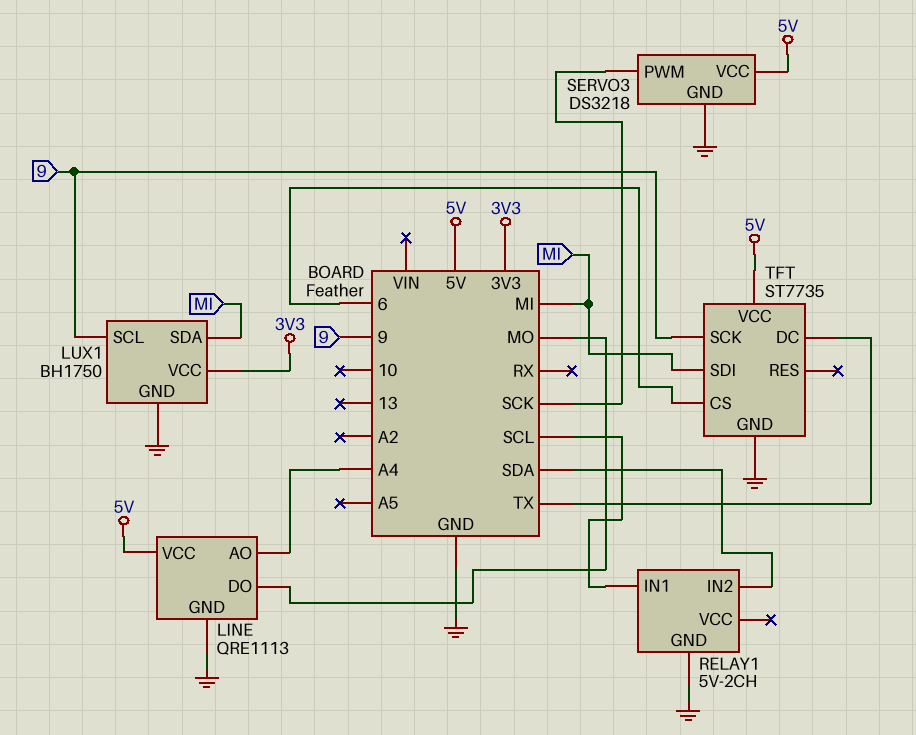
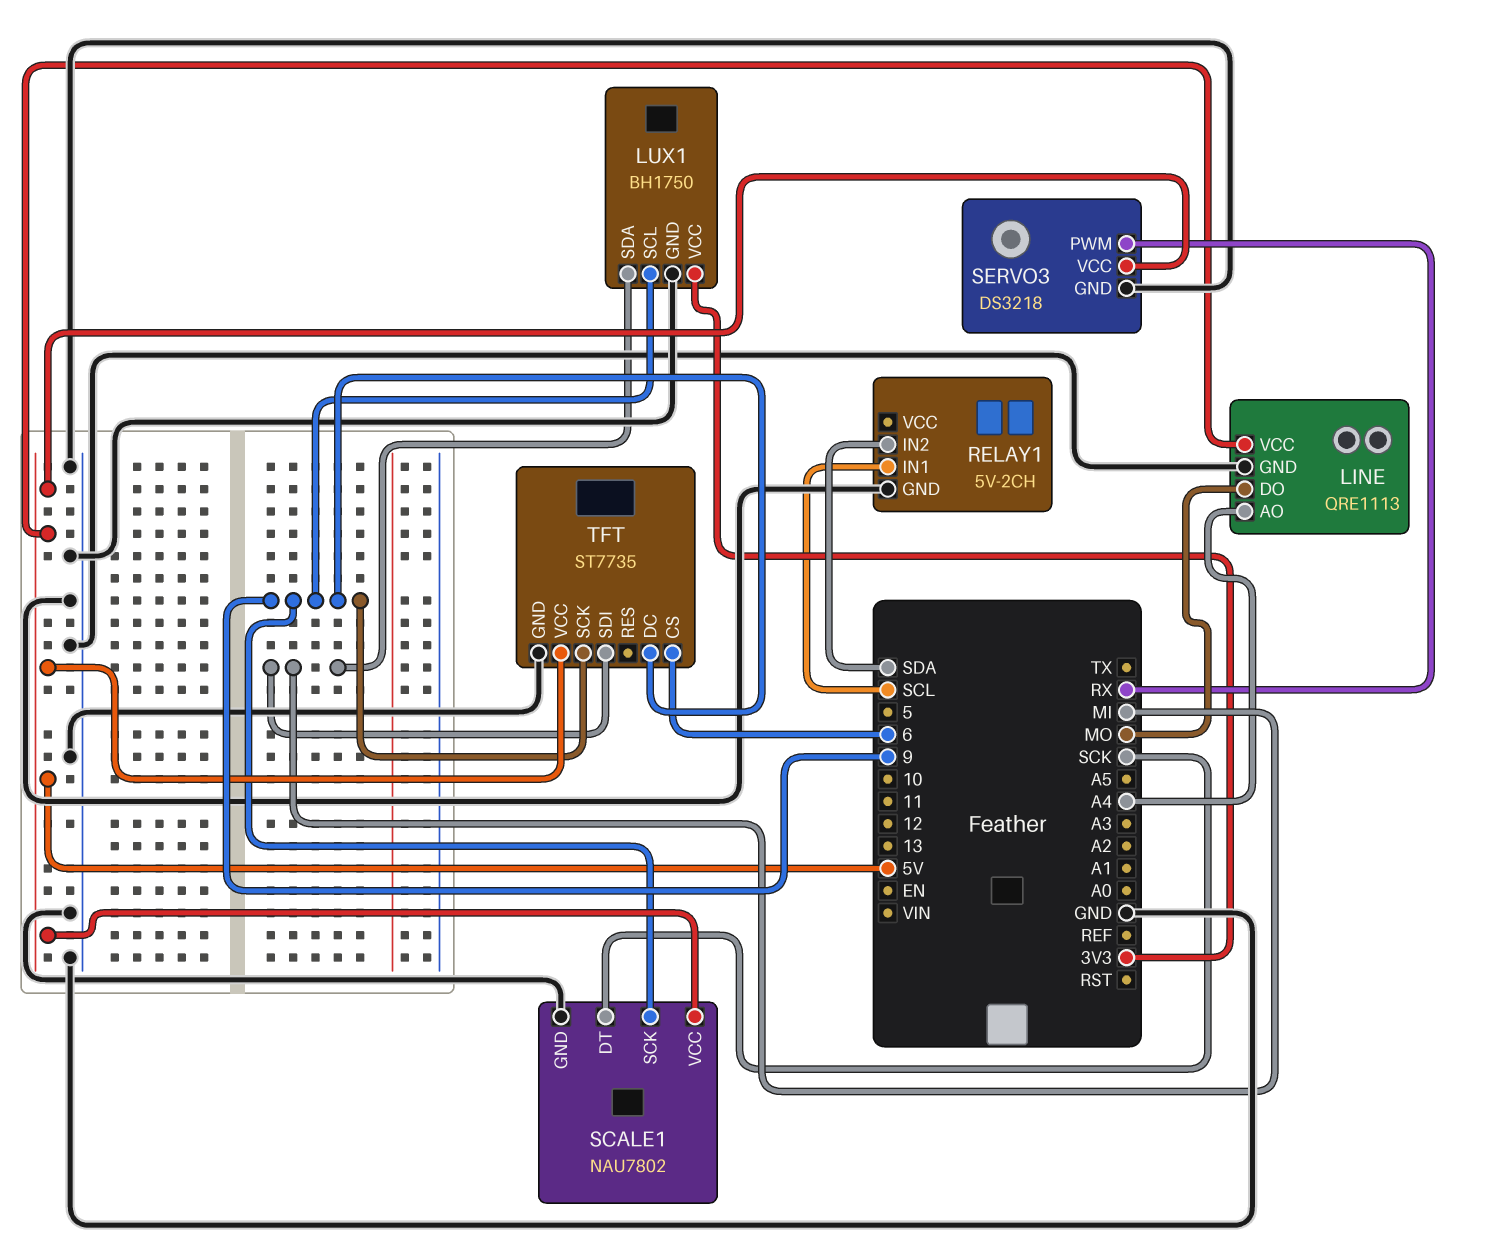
SCALE1: none -> NAU7802
SCALE1 pin DT: none -> SCK
SCALE1 pin GND: none -> GND
SCALE1 pin SCK: none -> 9
SCALE1 pin VCC: none -> 5V
SERVO3 pin PWM: SCK -> RX
TFT pin DC: TX -> 9

